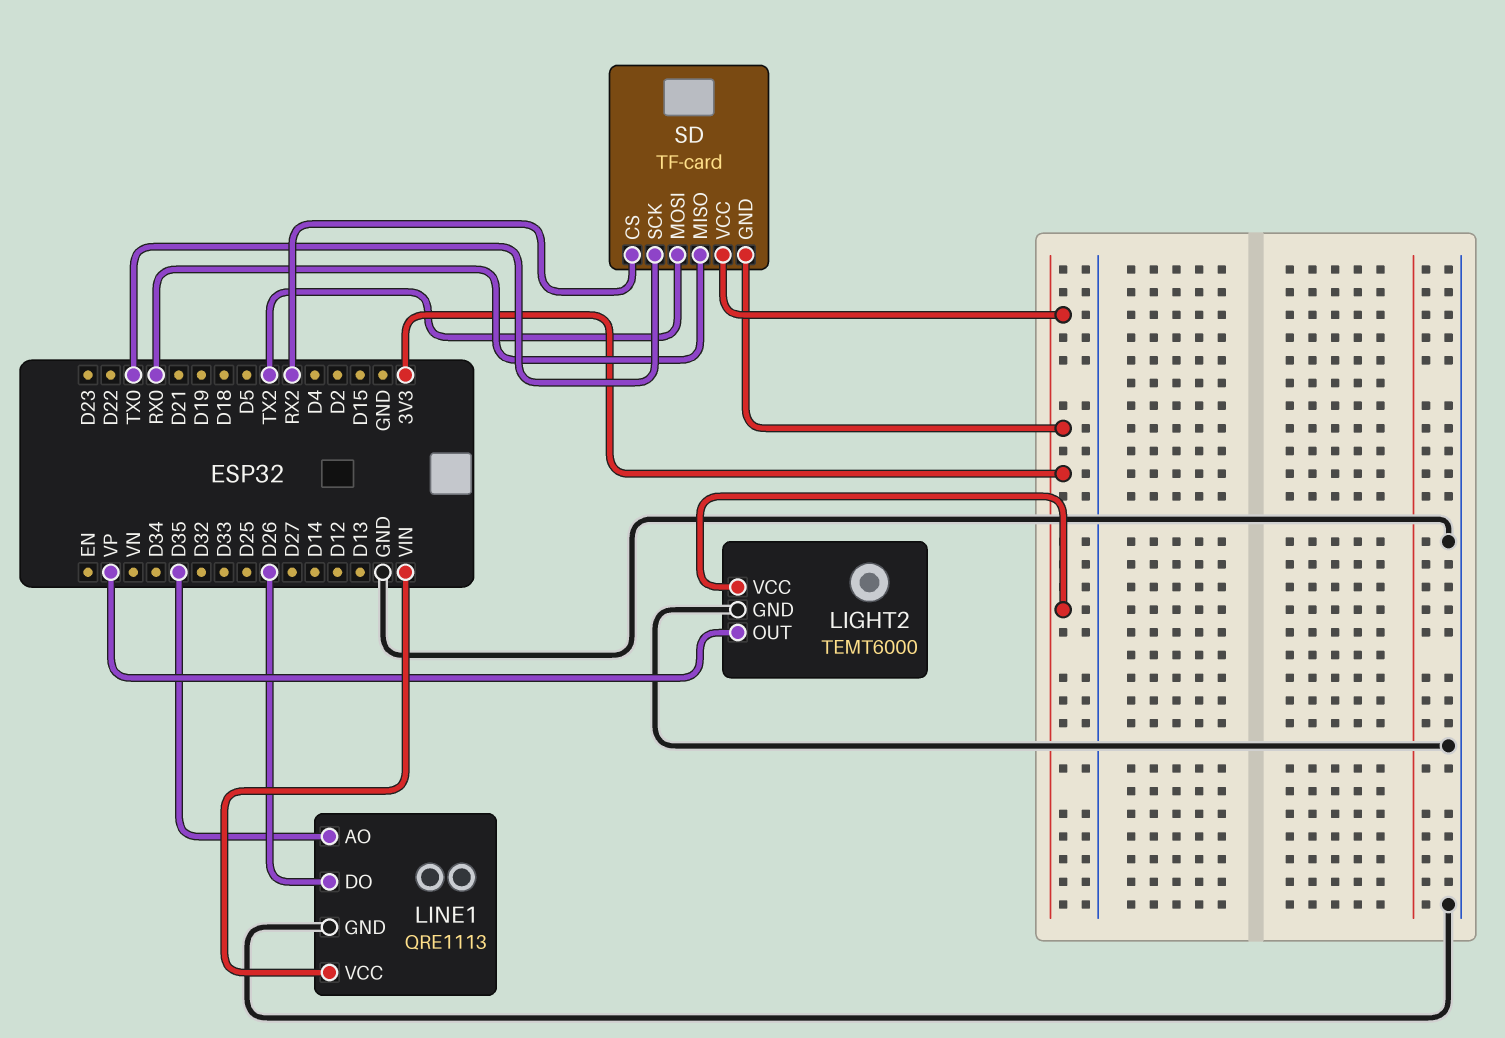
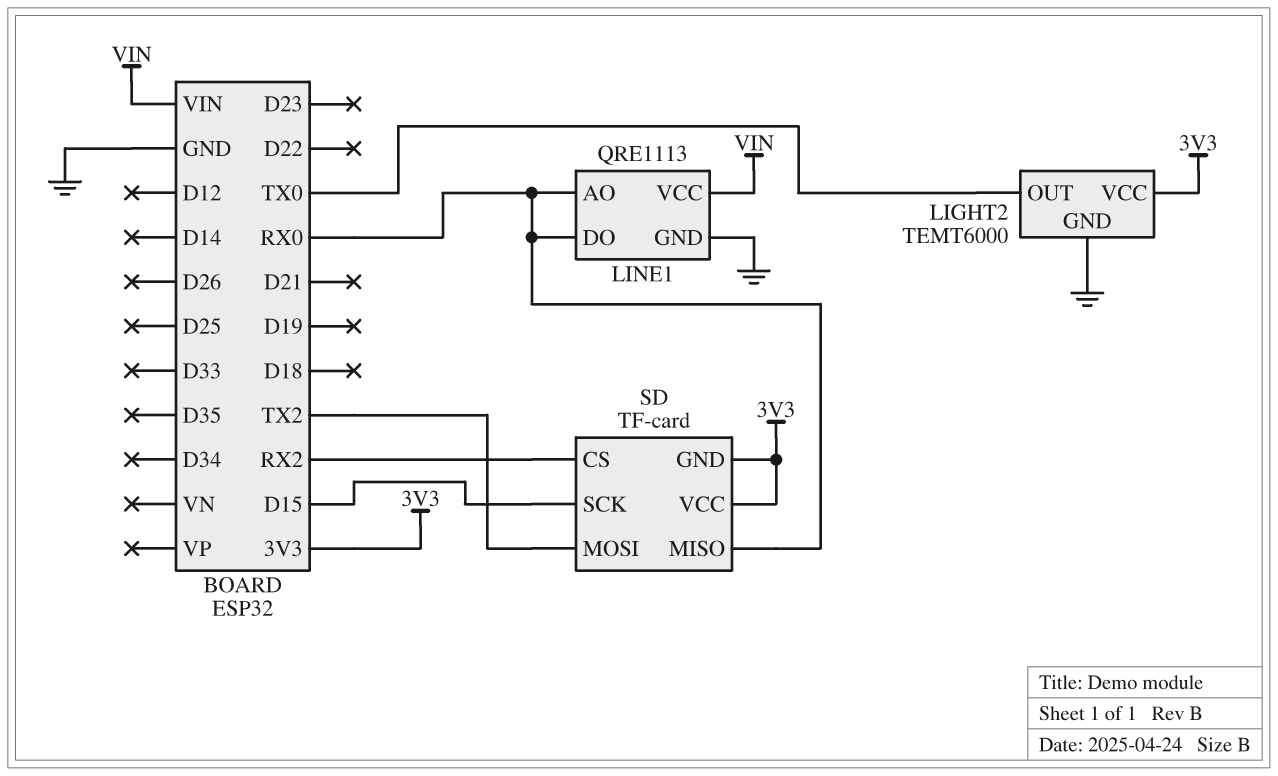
LIGHT2 pin OUT: VP -> TX0
LINE1 pin AO: D35 -> RX0
LINE1 pin DO: D26 -> RX0
SD pin SCK: TX0 -> D15

